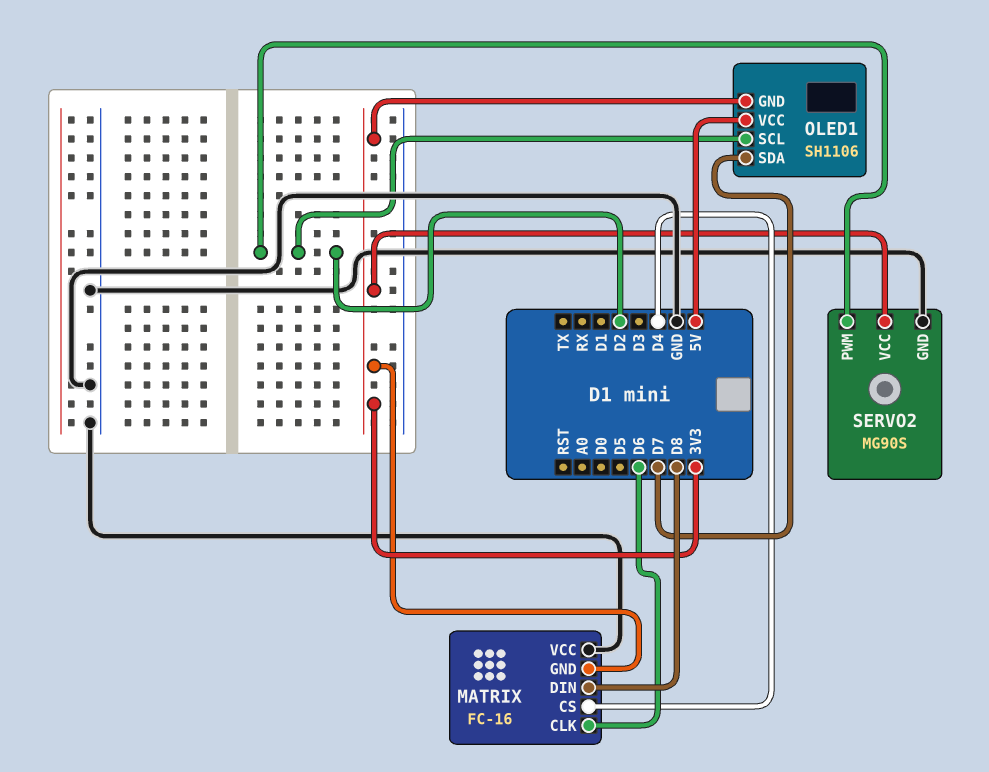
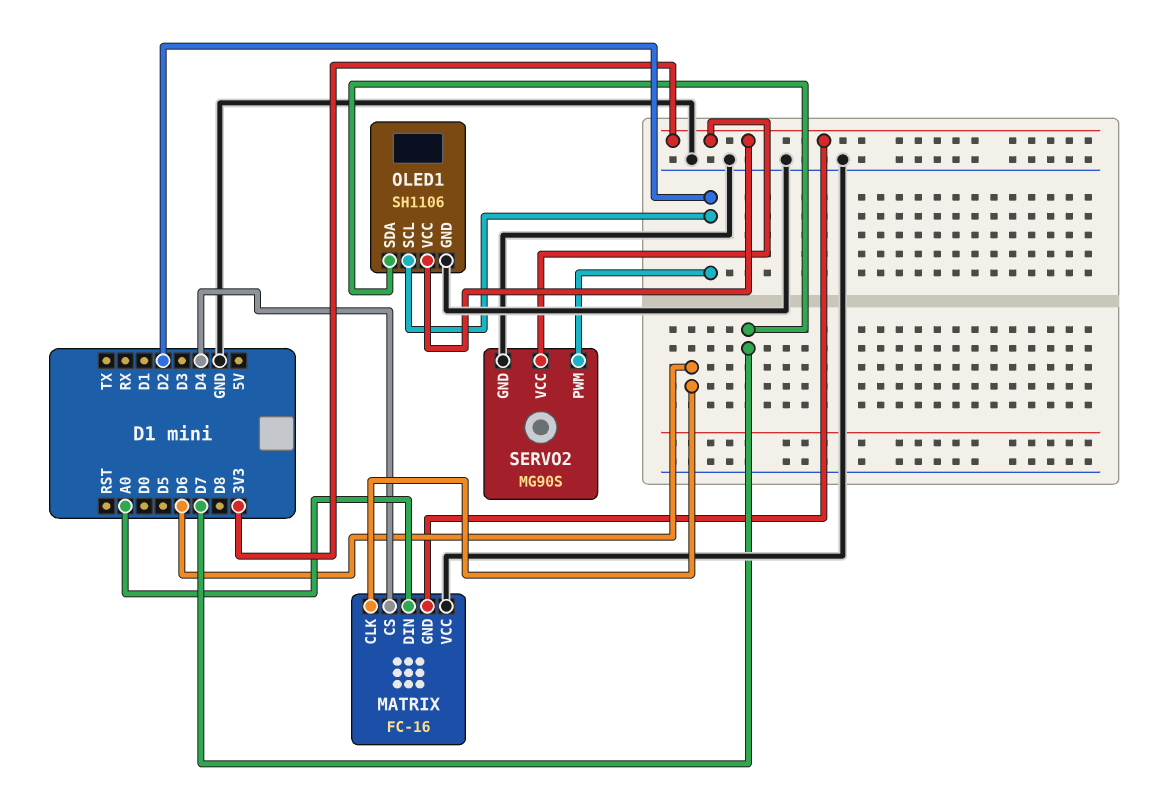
MATRIX pin DIN: D8 -> A0
OLED1 pin GND: 3V3 -> GND
OLED1 pin VCC: 5V -> 3V3

